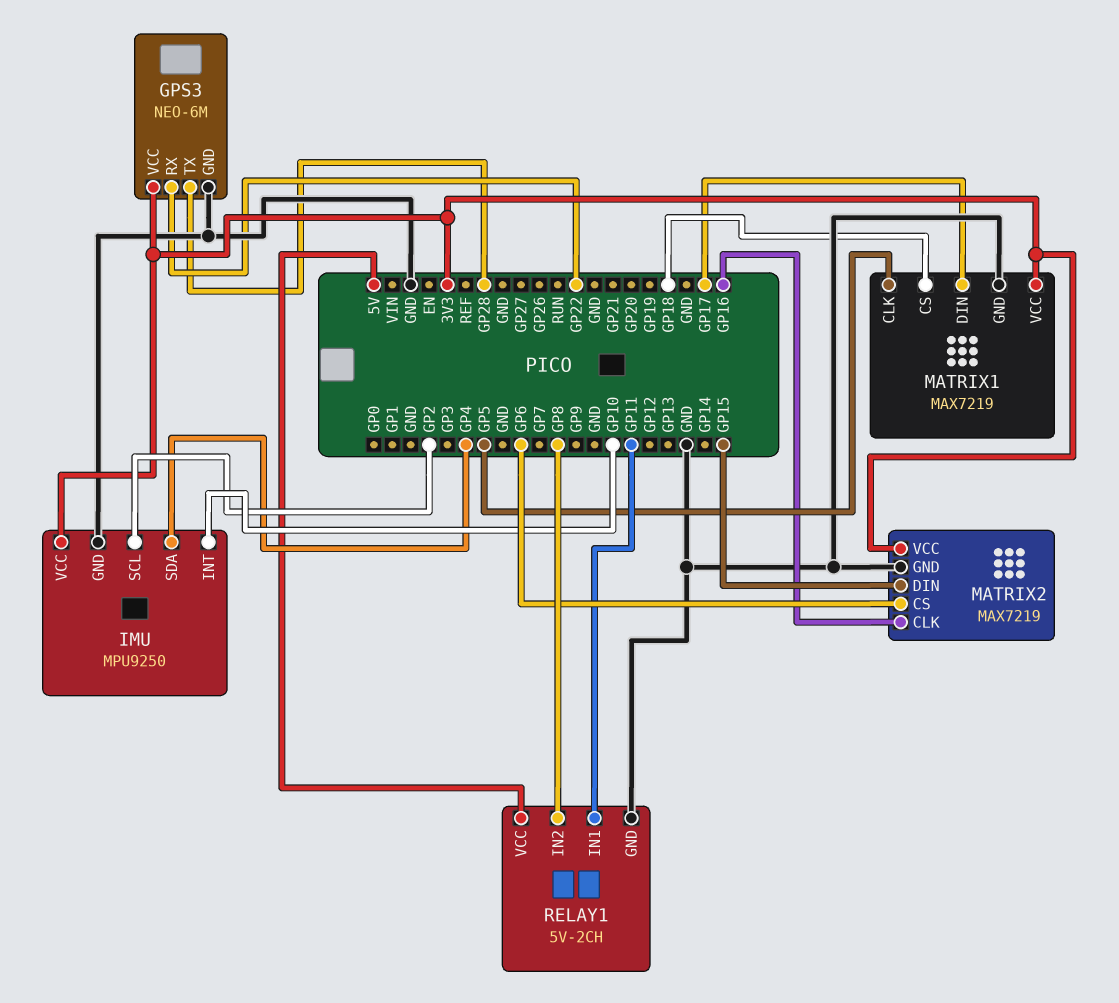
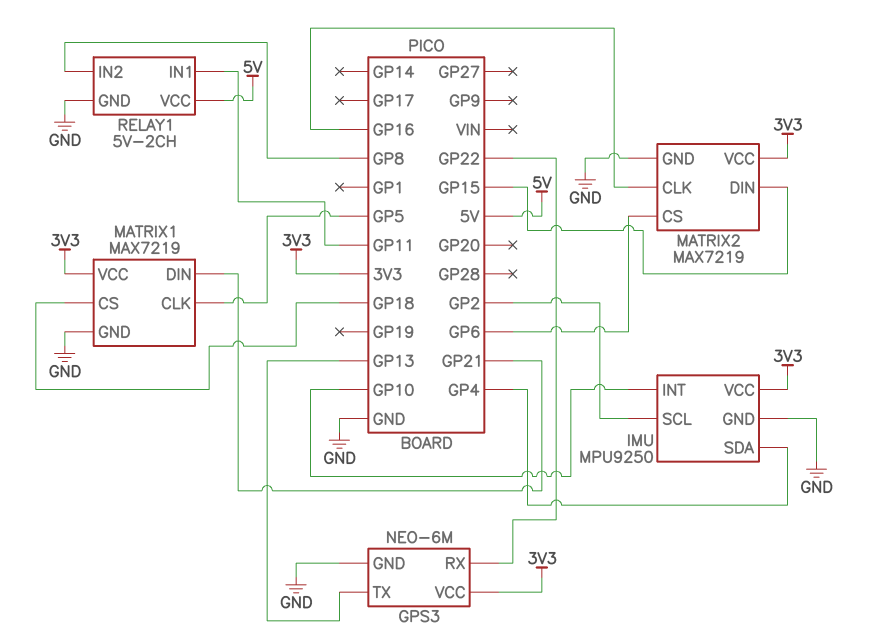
GPS3 pin TX: GP28 -> GP13
MATRIX1 pin DIN: GP17 -> GP21

